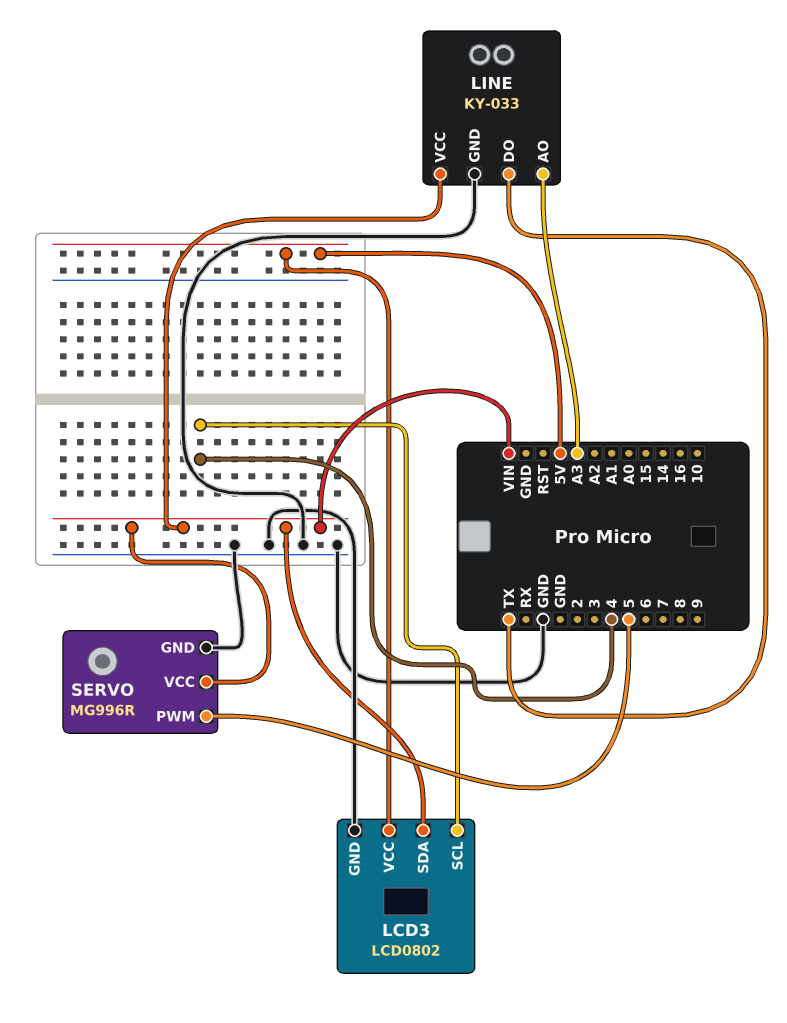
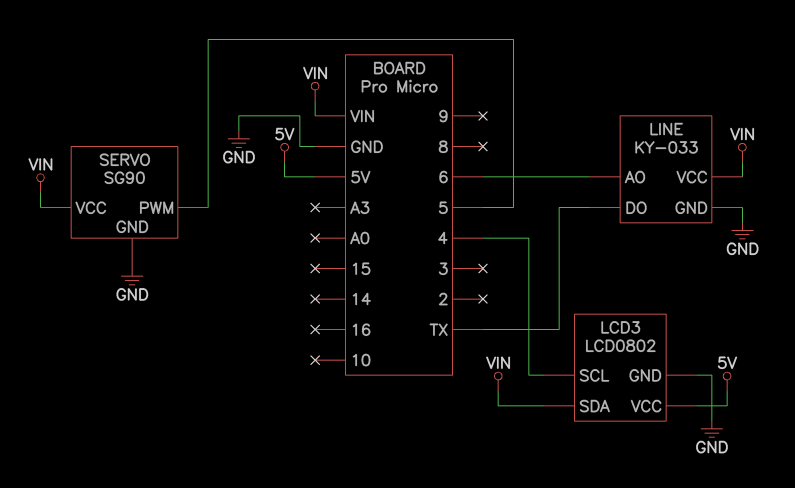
LINE pin AO: A3 -> 6
SERVO: MG996R -> SG90

